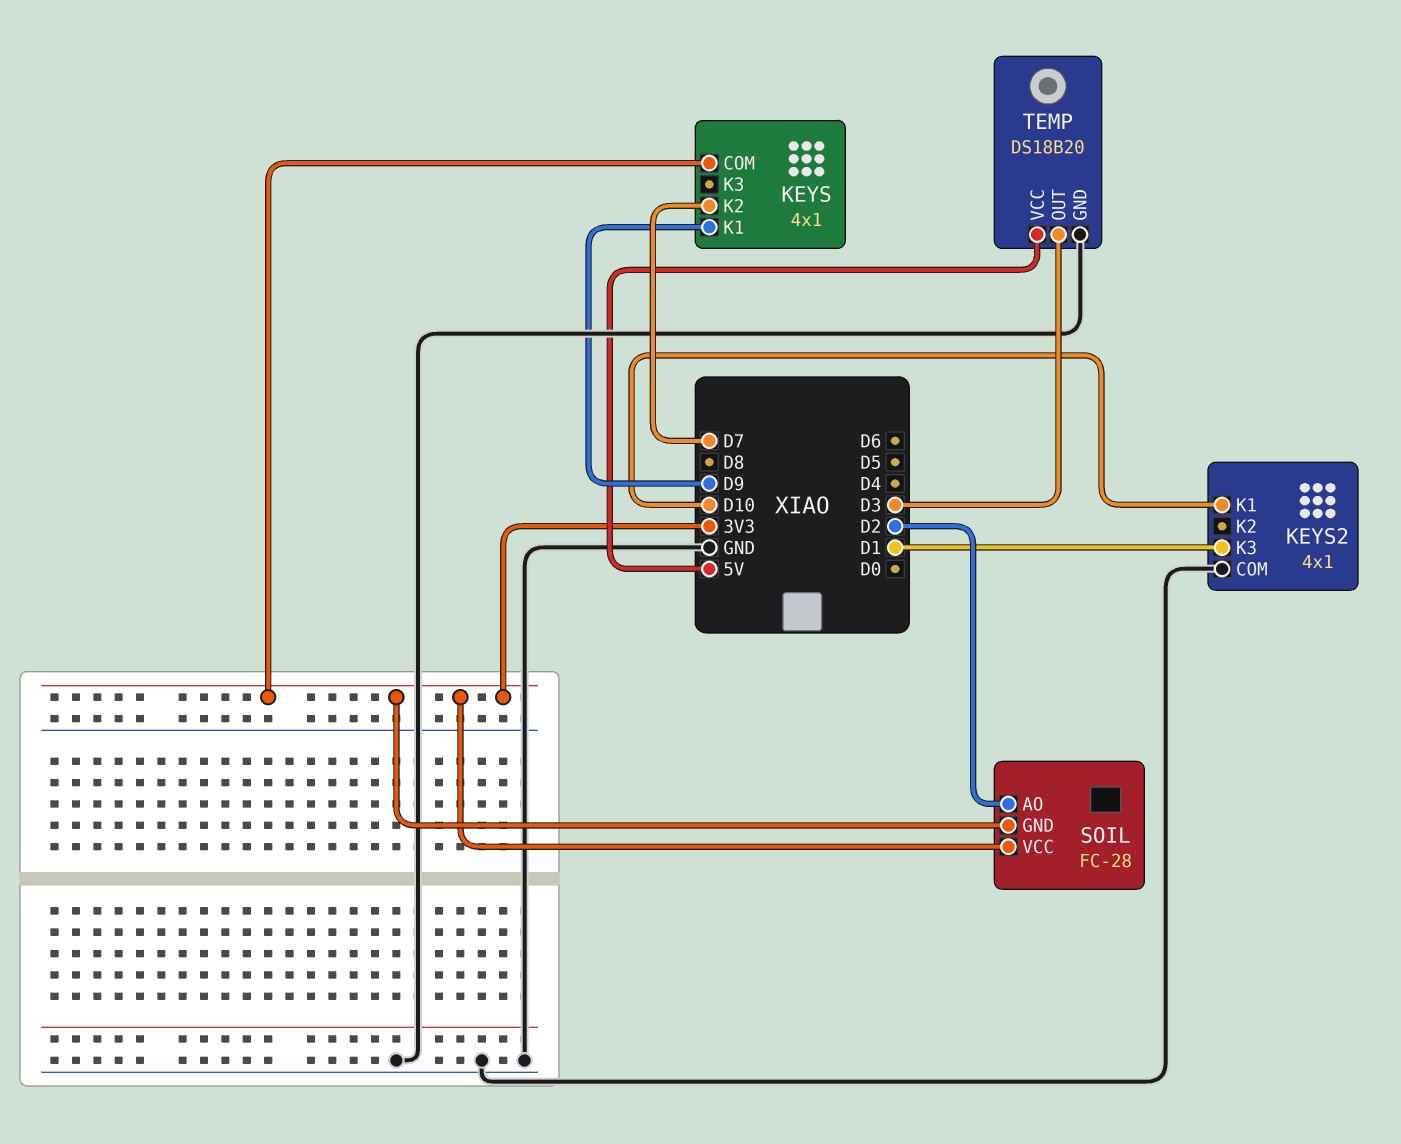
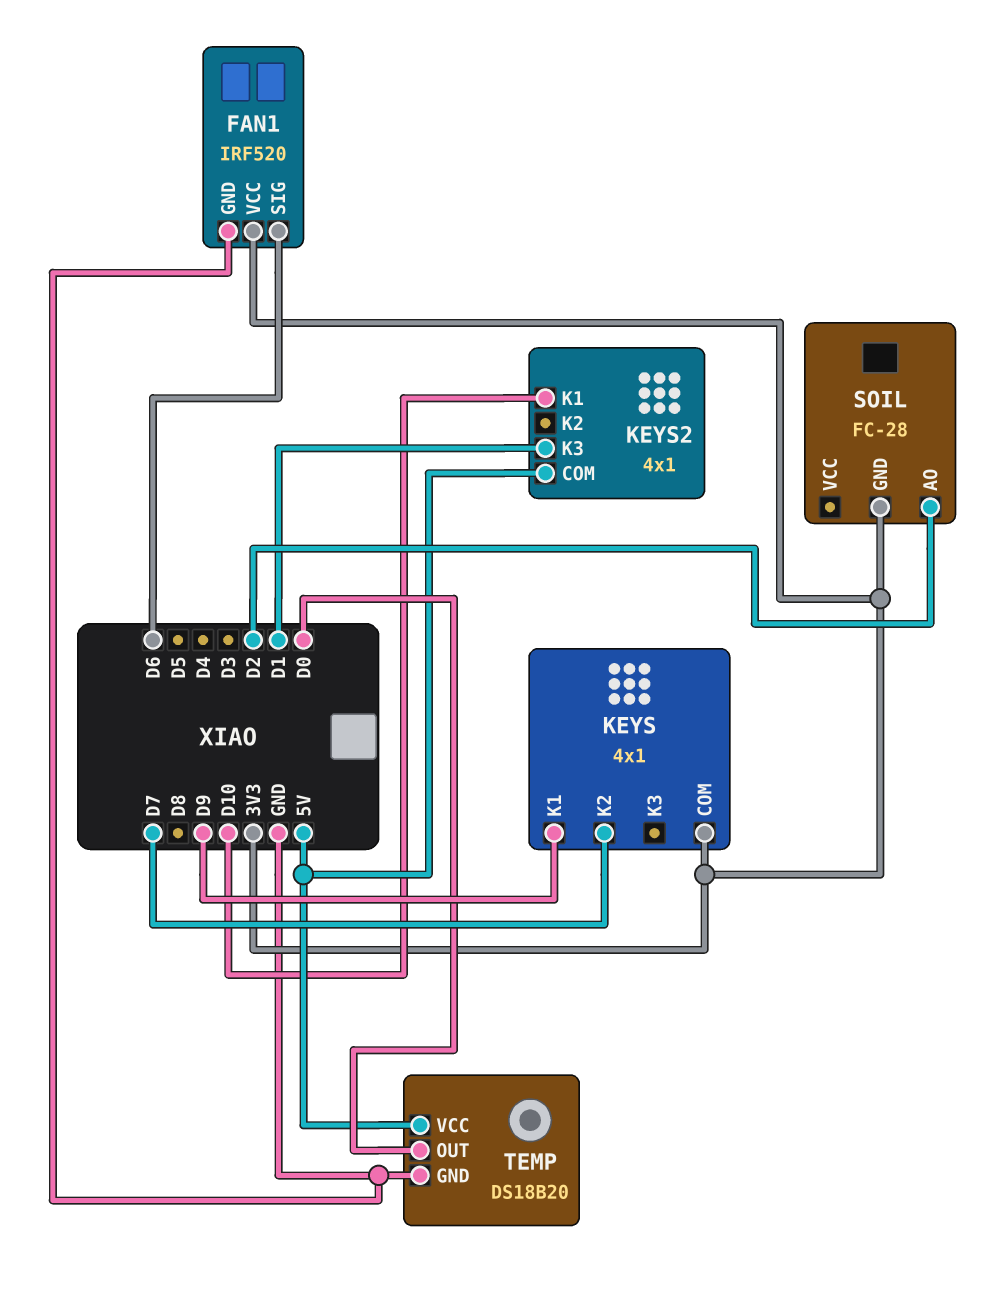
FAN1: none -> IRF520
FAN1 pin GND: none -> GND
FAN1 pin SIG: none -> D6
FAN1 pin VCC: none -> 3V3
KEYS2 pin COM: GND -> 5V
SOIL pin VCC: 3V3 -> none
TEMP pin OUT: D3 -> D0

